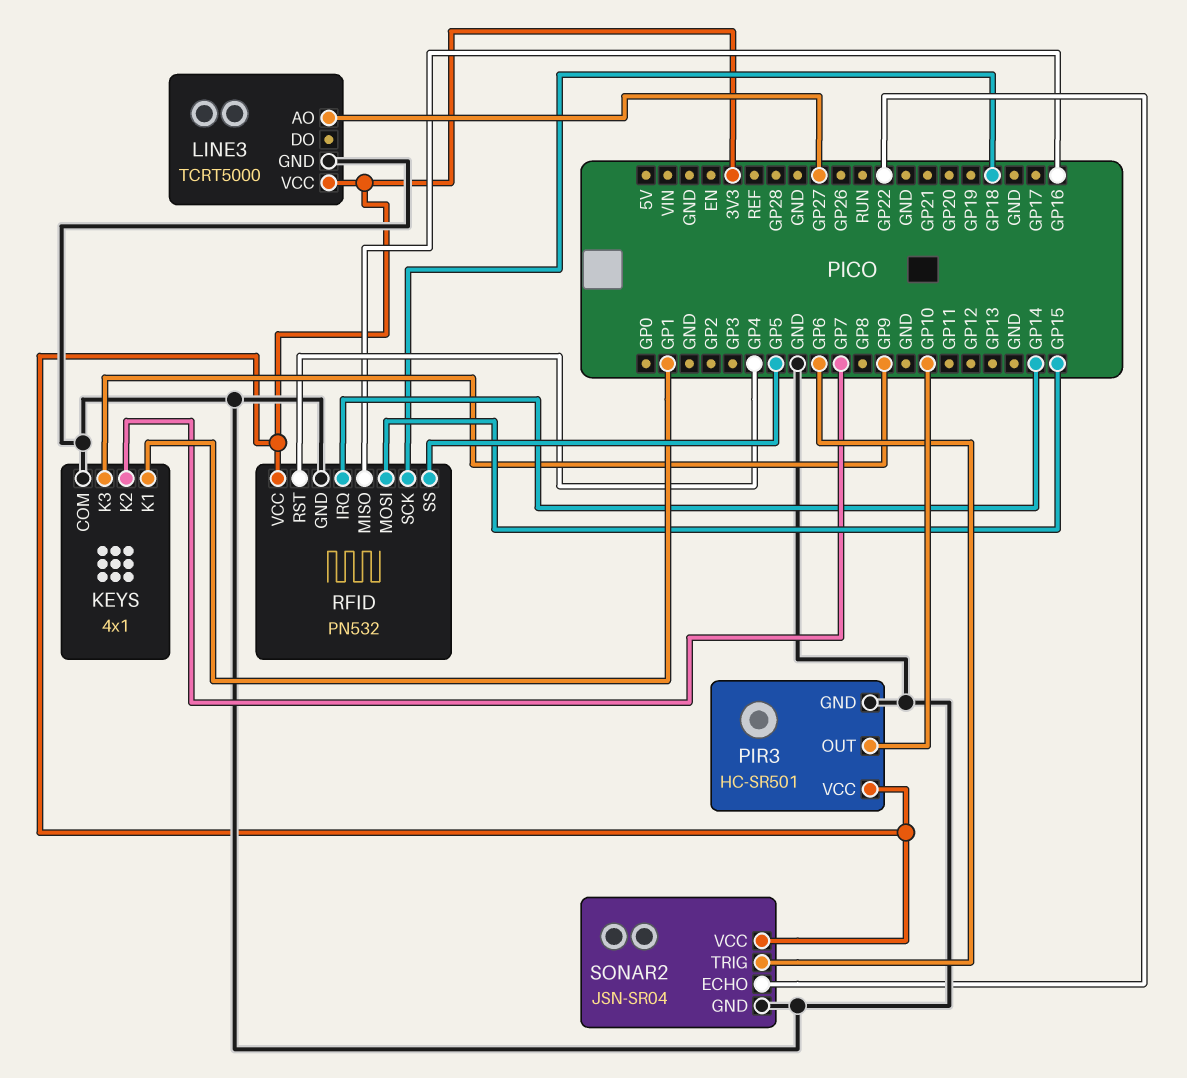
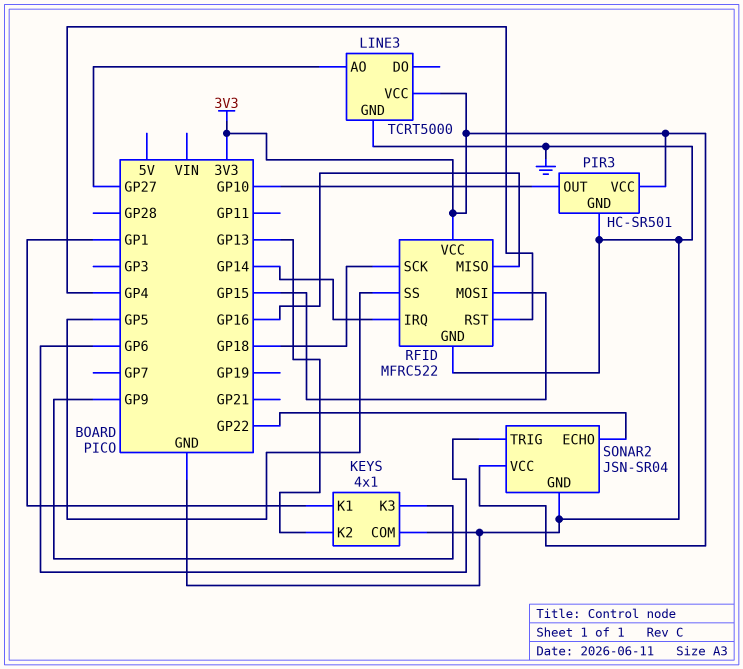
KEYS pin K2: GP7 -> GP13
RFID: PN532 -> MFRC522

